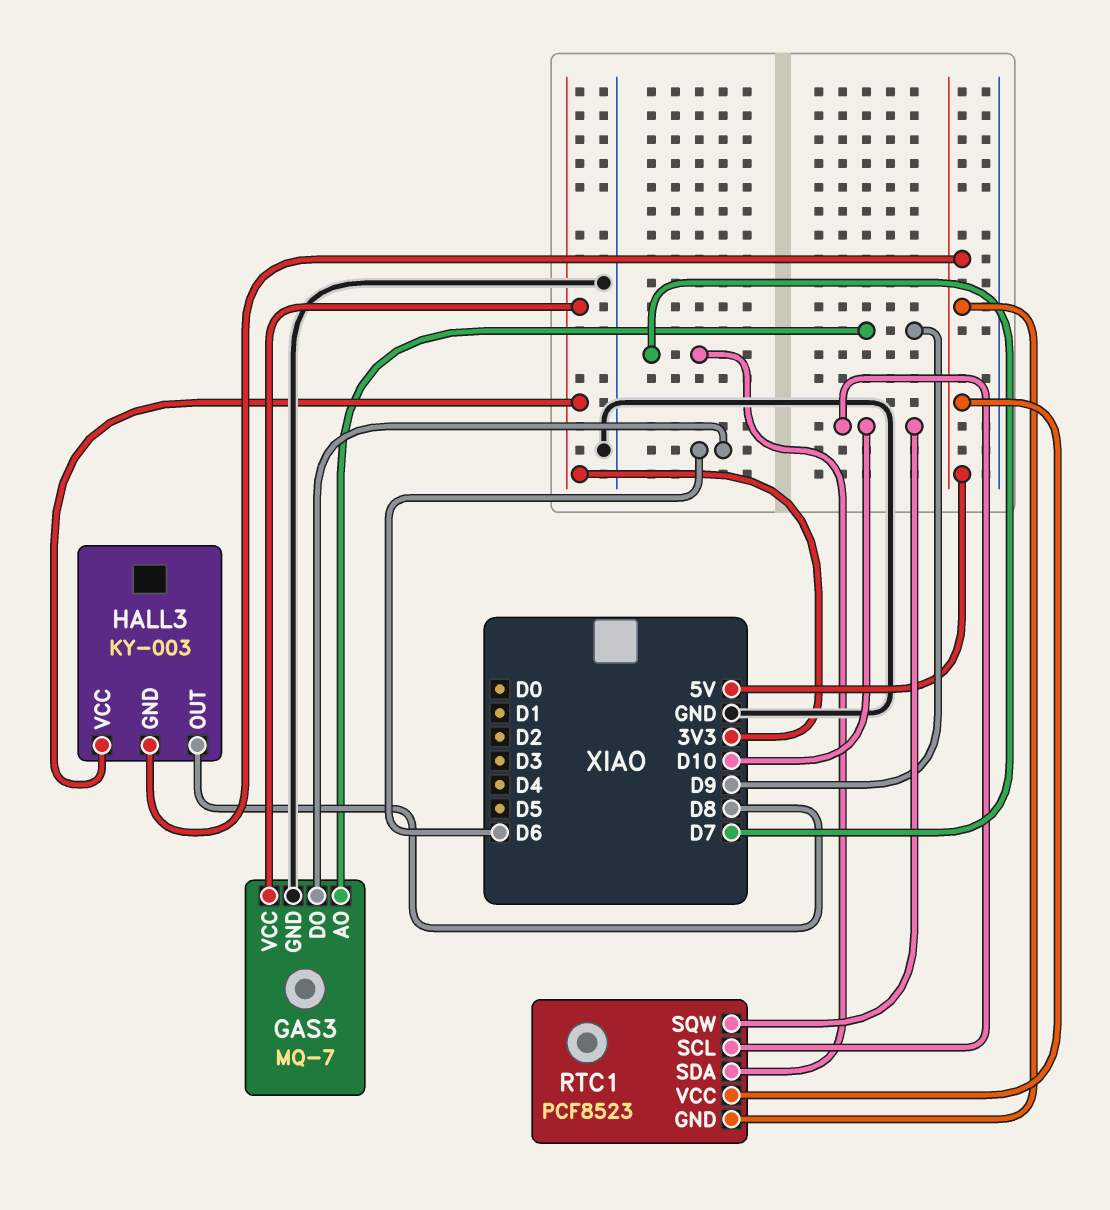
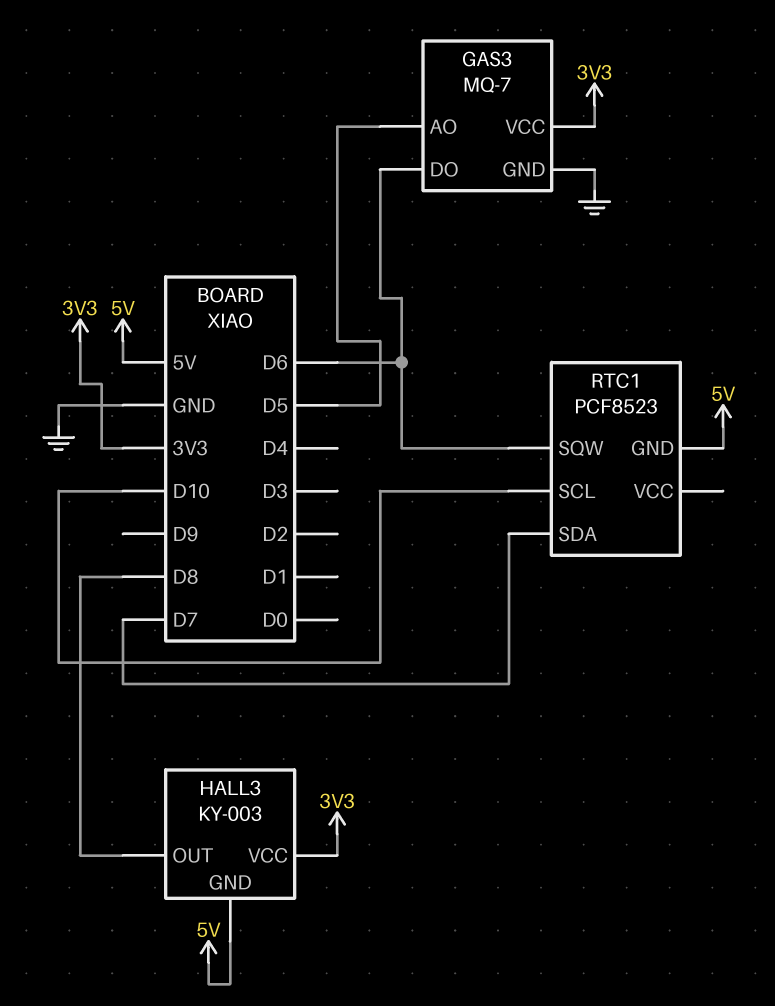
GAS3 pin AO: D9 -> D5
RTC1 pin SQW: D10 -> D6
RTC1 pin VCC: 5V -> none

